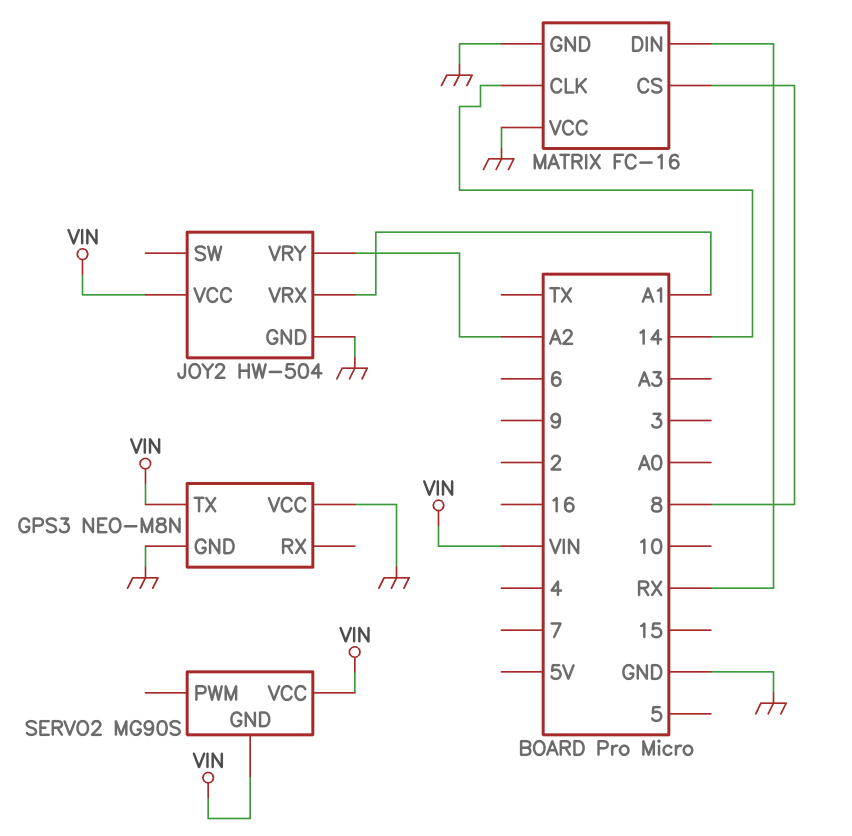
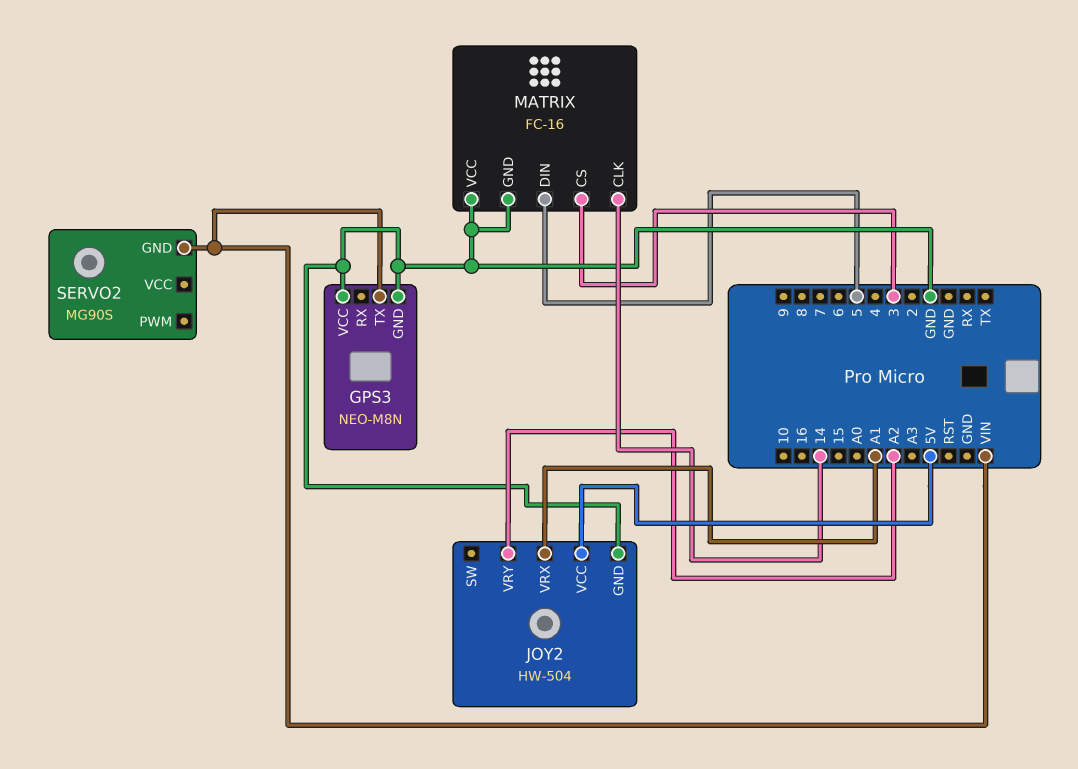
JOY2 pin VCC: VIN -> 5V
MATRIX pin CS: 8 -> 3
MATRIX pin DIN: RX -> 5
SERVO2 pin VCC: VIN -> none

